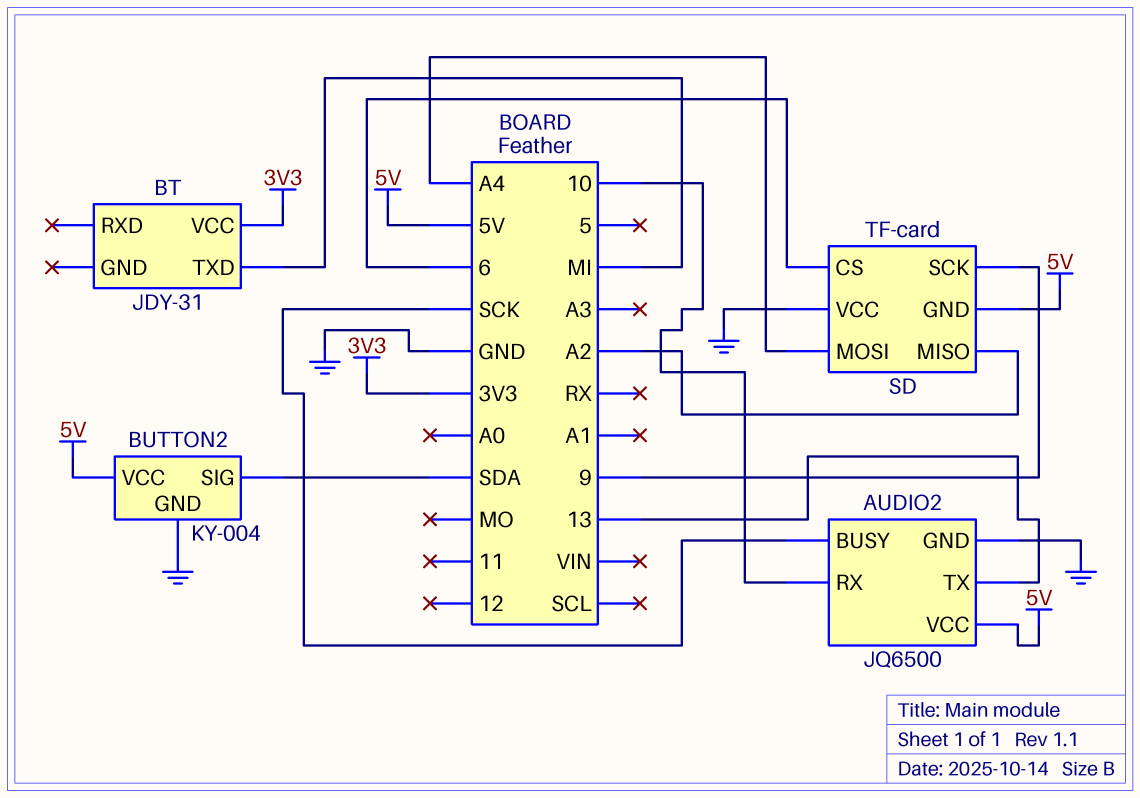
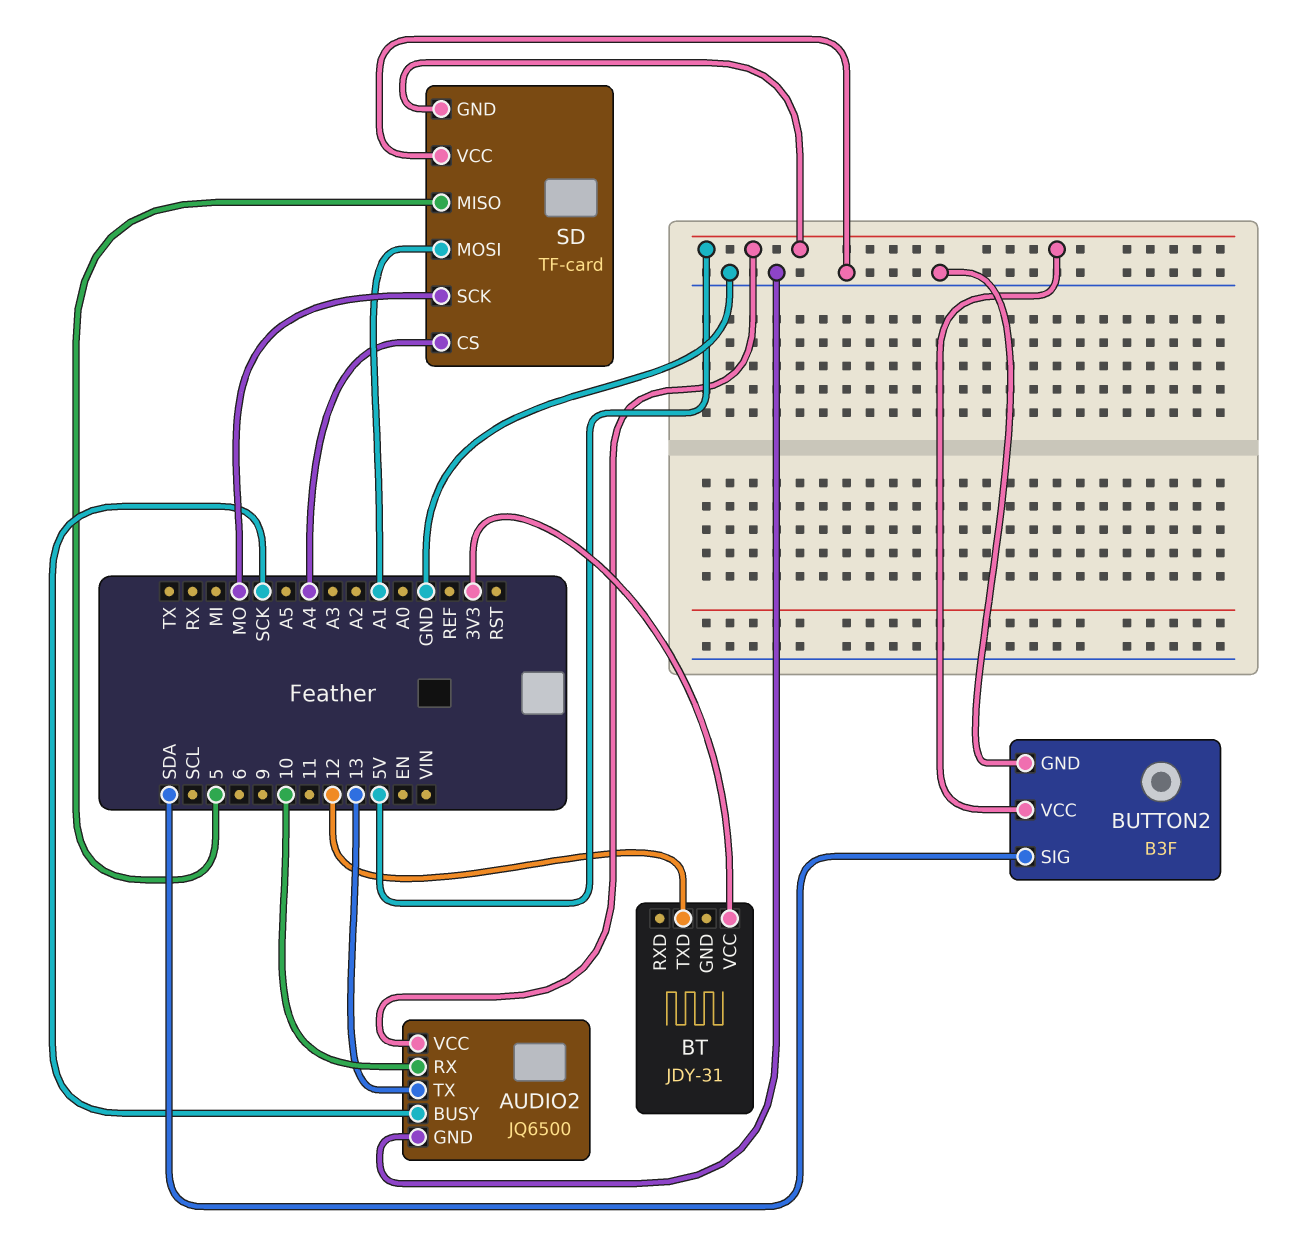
BT pin TXD: MI -> 12
BUTTON2: KY-004 -> B3F
SD pin CS: 6 -> A4
SD pin MISO: A2 -> 5
SD pin MOSI: A4 -> A1
SD pin SCK: 9 -> MO

